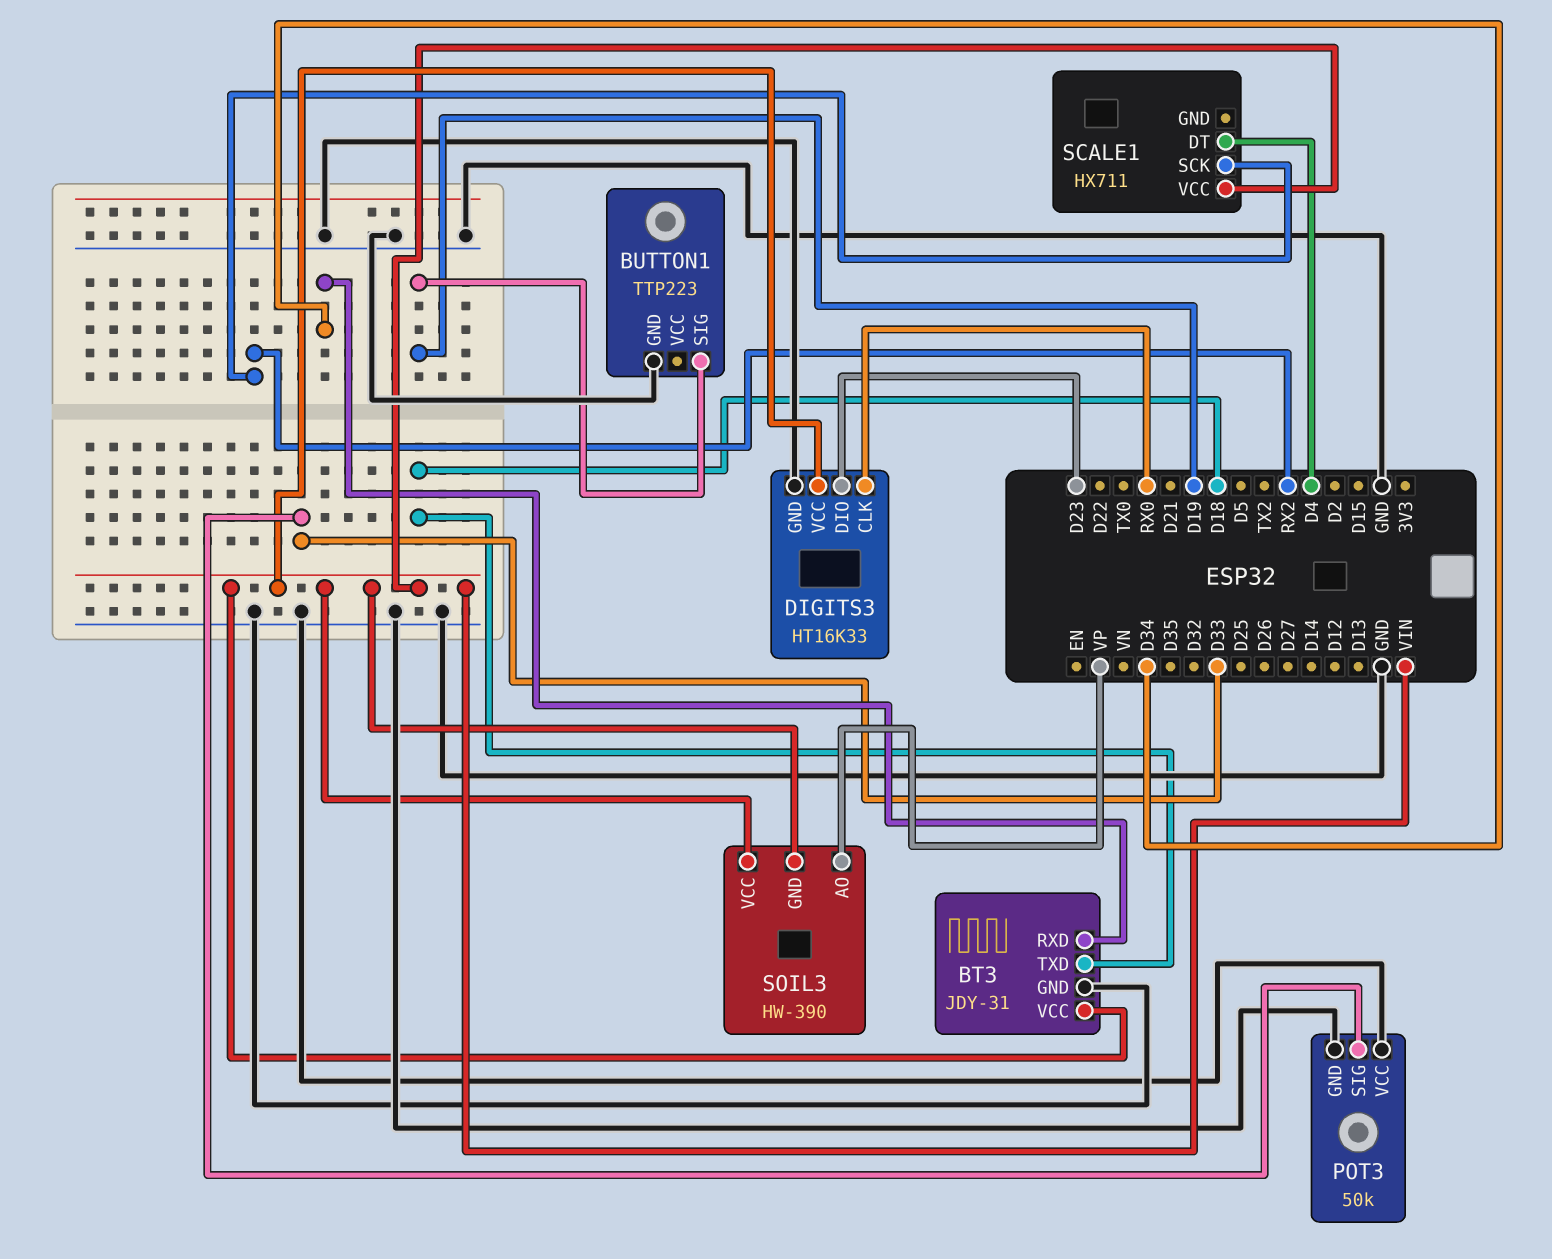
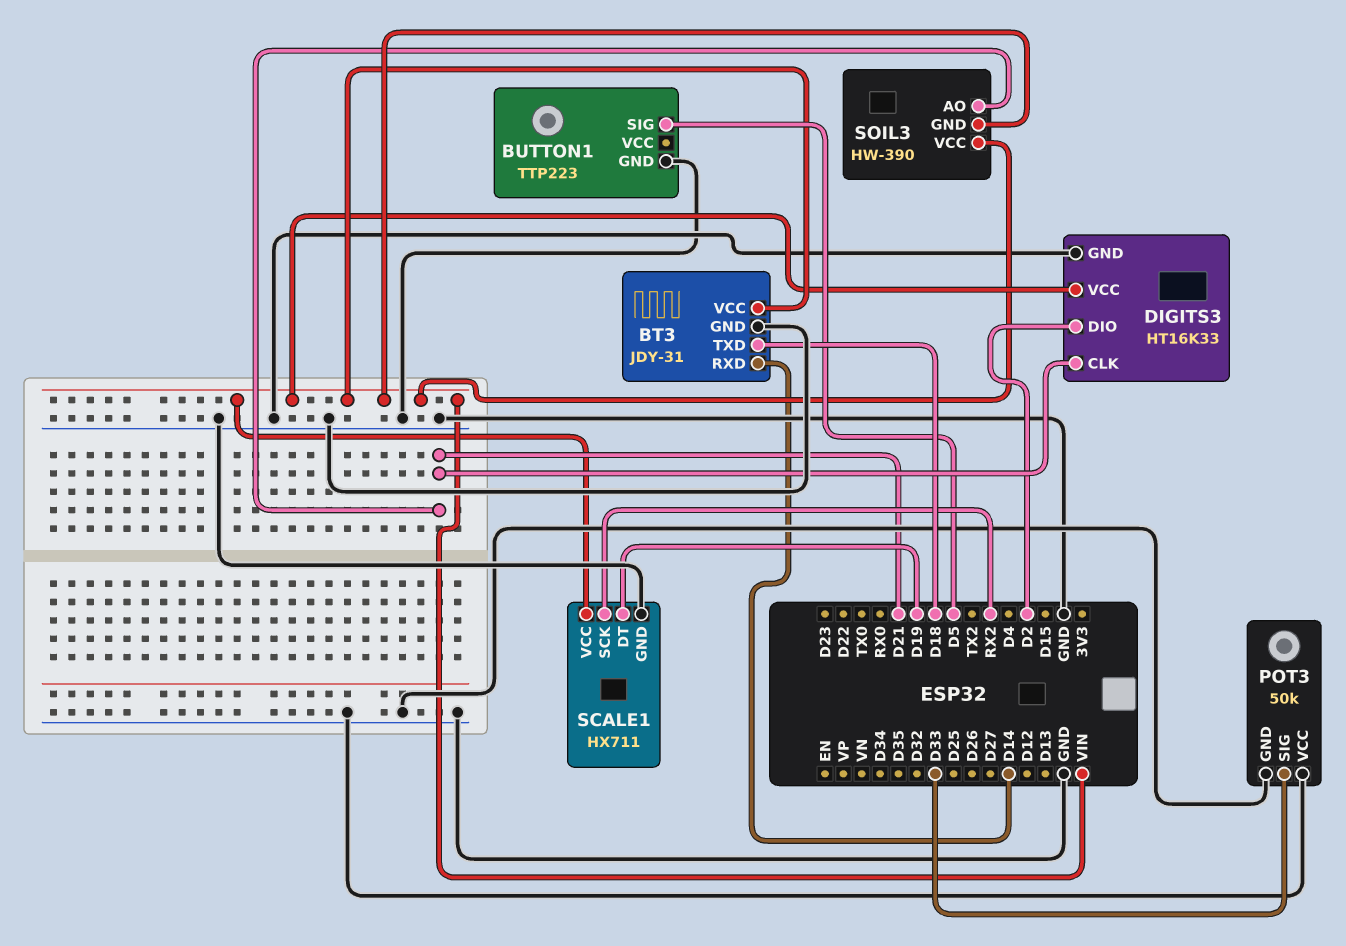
BT3 pin RXD: D34 -> D14
BUTTON1 pin SIG: D19 -> D5
DIGITS3 pin CLK: RX0 -> D21
DIGITS3 pin DIO: D23 -> D2
SCALE1 pin DT: D4 -> D19
SCALE1 pin GND: none -> GND
SOIL3 pin AO: VP -> D21

